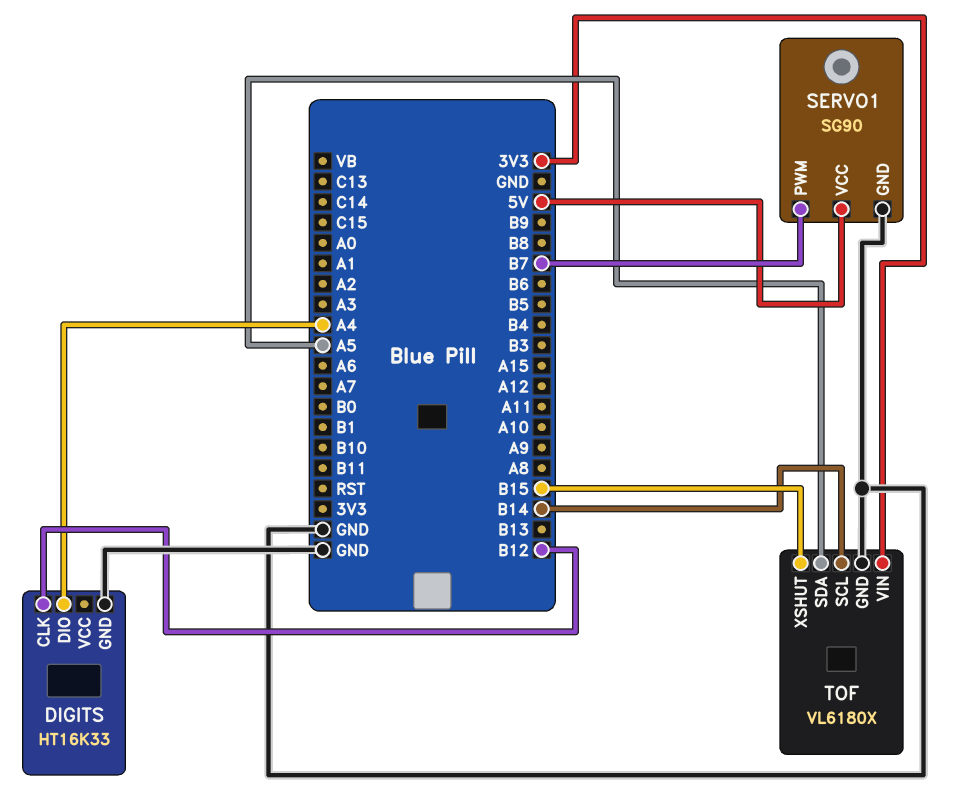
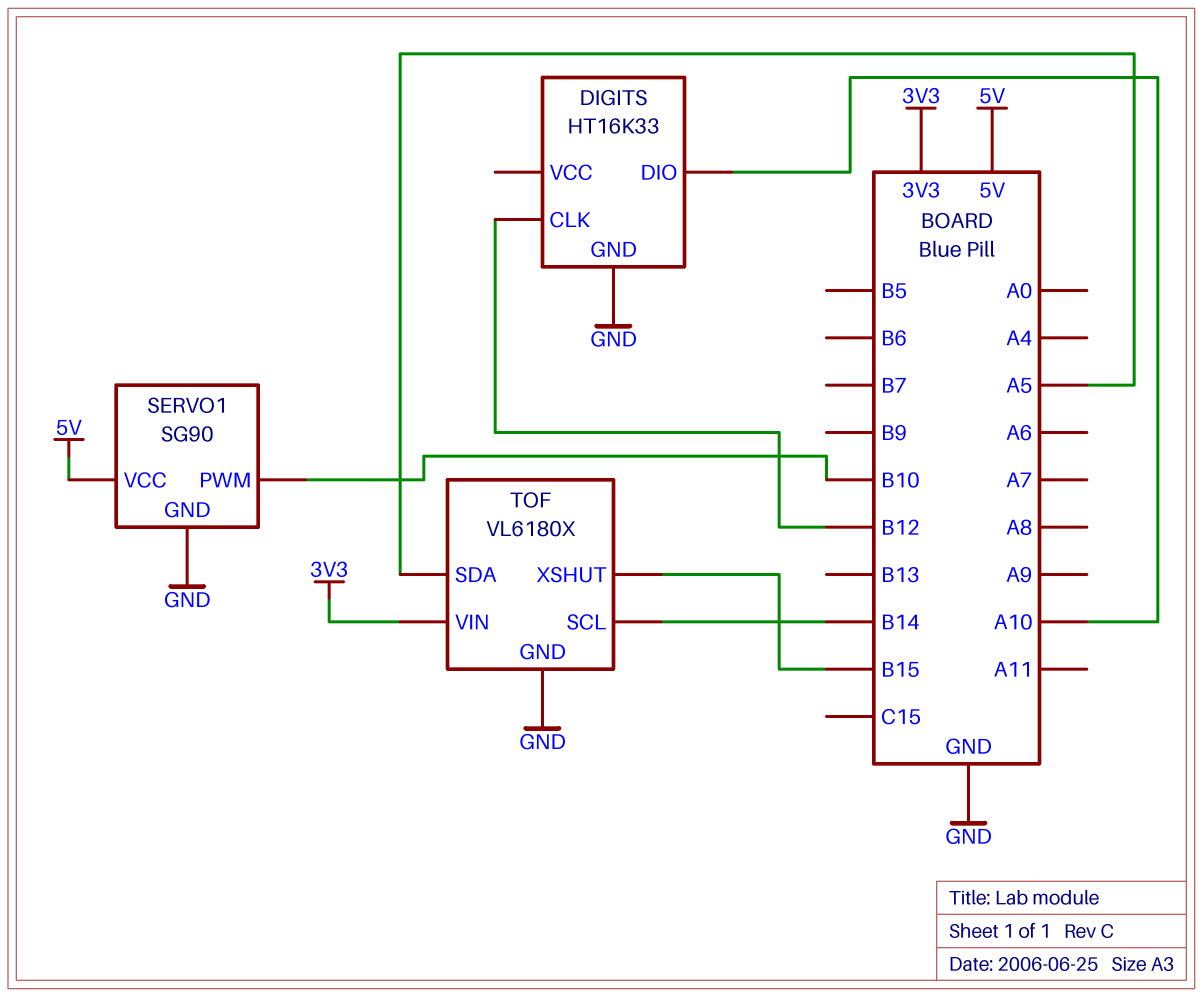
DIGITS pin DIO: A4 -> A10
SERVO1 pin PWM: B7 -> B10

